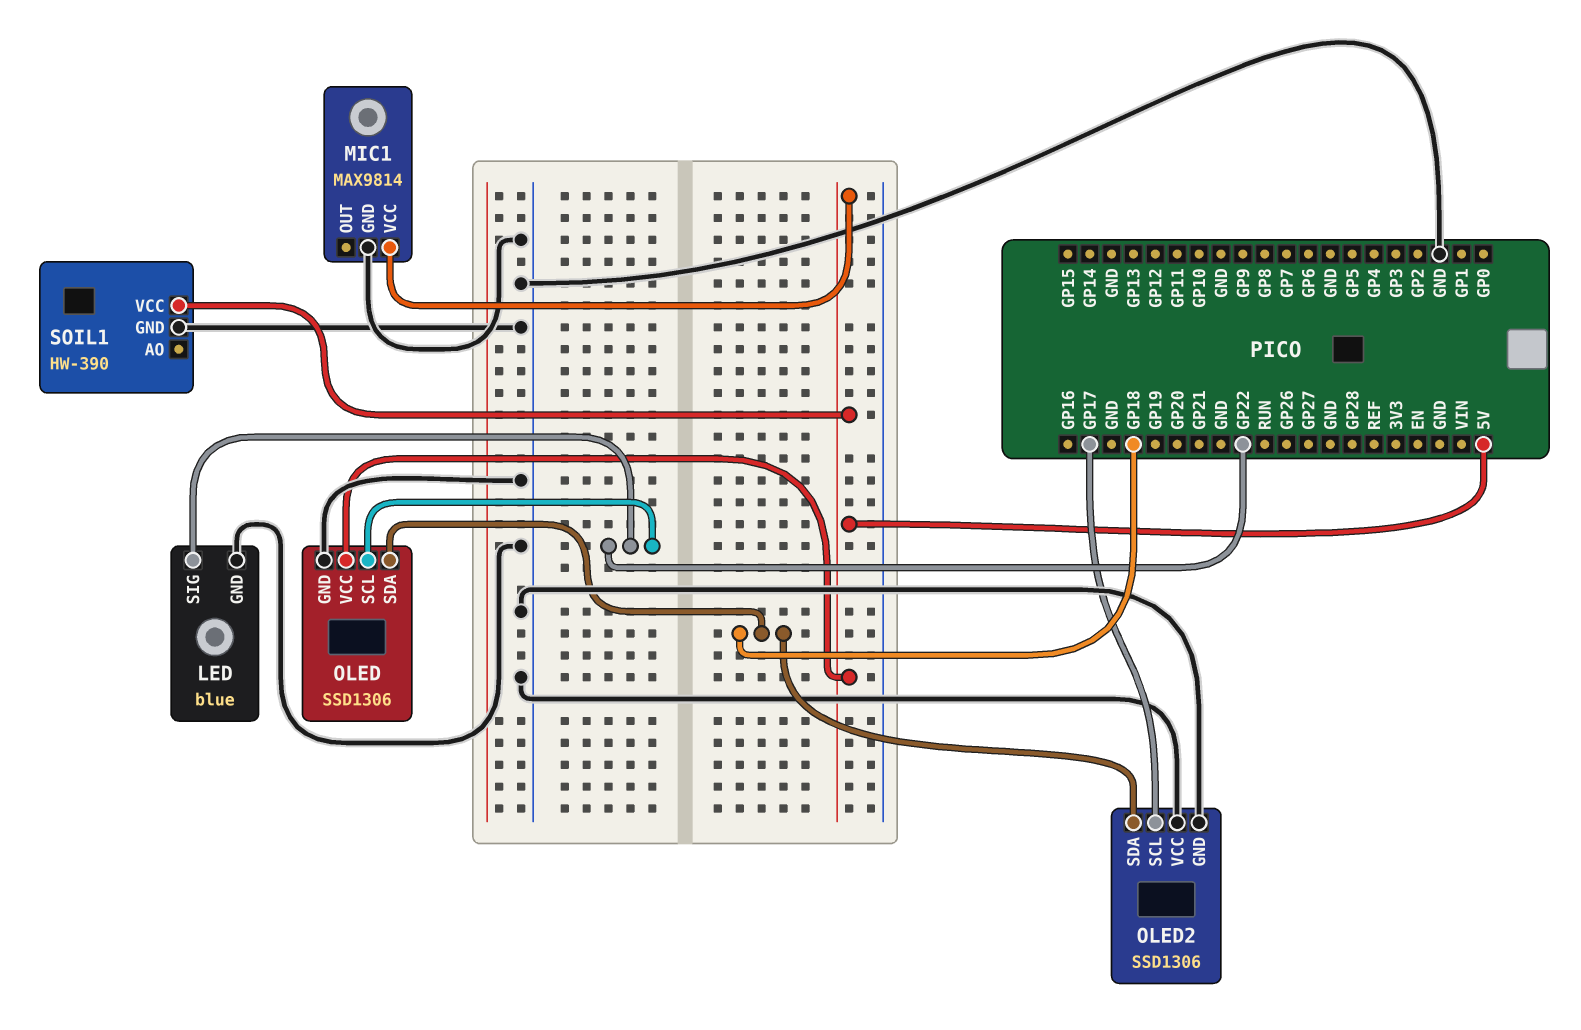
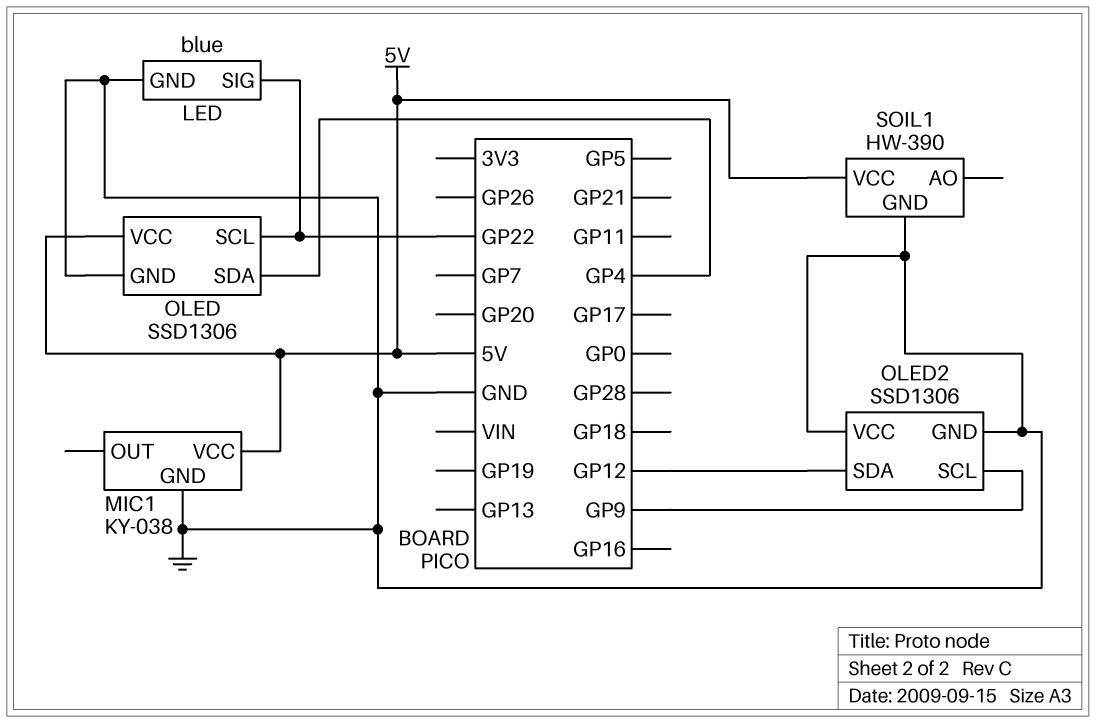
MIC1: MAX9814 -> KY-038
OLED pin SDA: GP18 -> GP4
OLED2 pin SCL: GP17 -> GP9
OLED2 pin SDA: GP18 -> GP12

